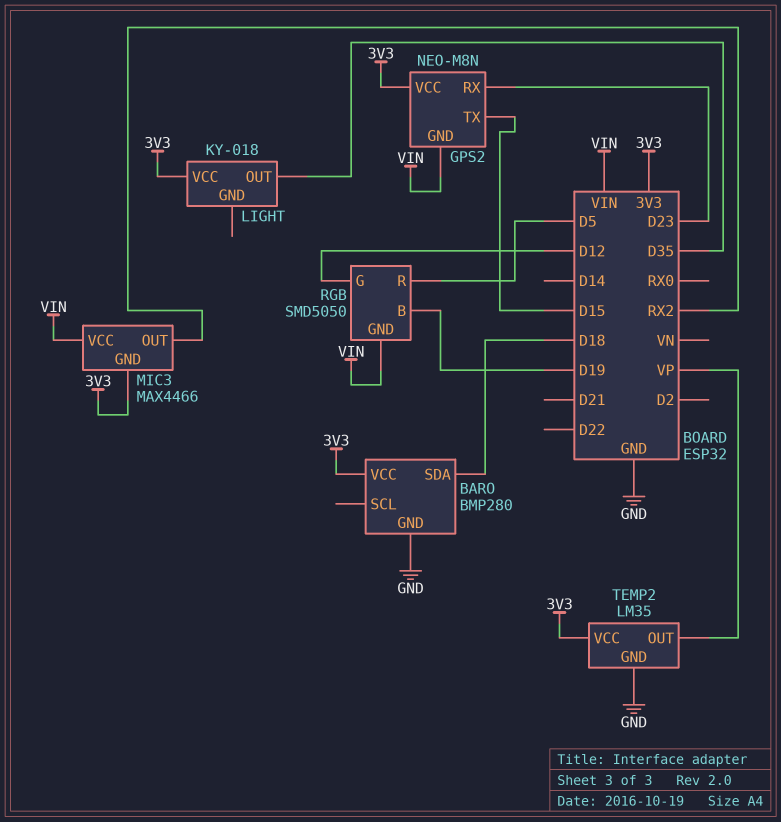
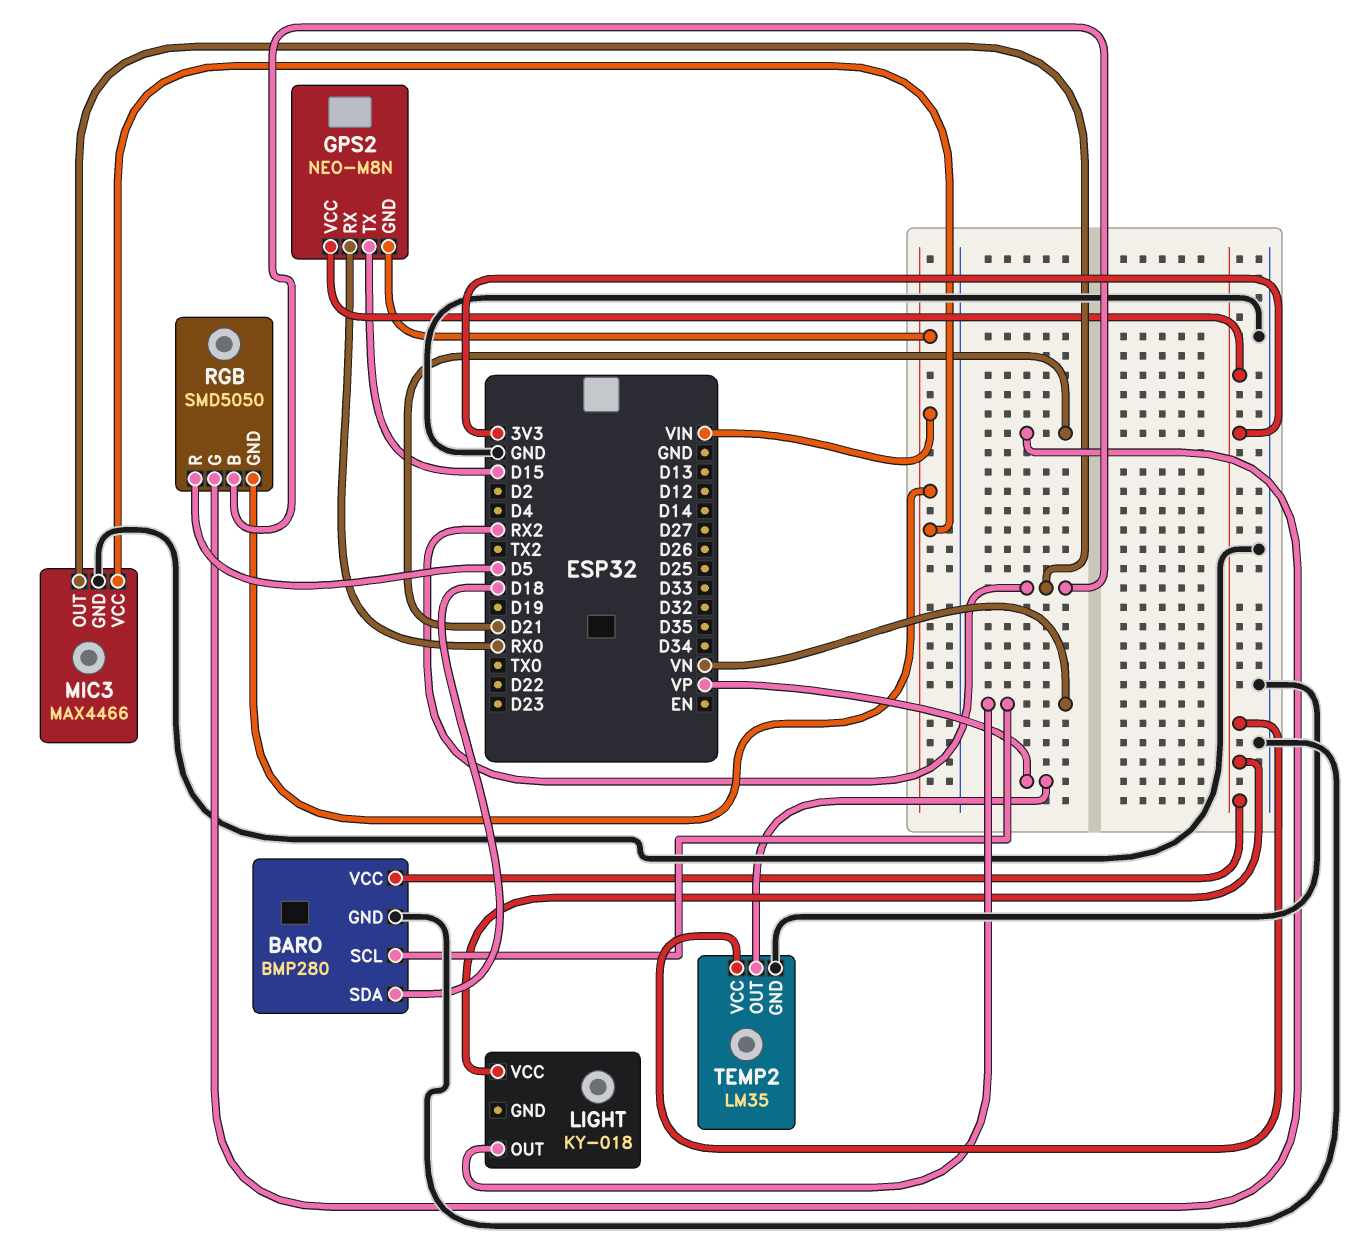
BARO pin SCL: none -> VN
GPS2 pin RX: D23 -> RX0
LIGHT pin OUT: D35 -> VN
MIC3 pin GND: 3V3 -> GND
RGB pin B: D19 -> RX2
RGB pin G: D12 -> D21

